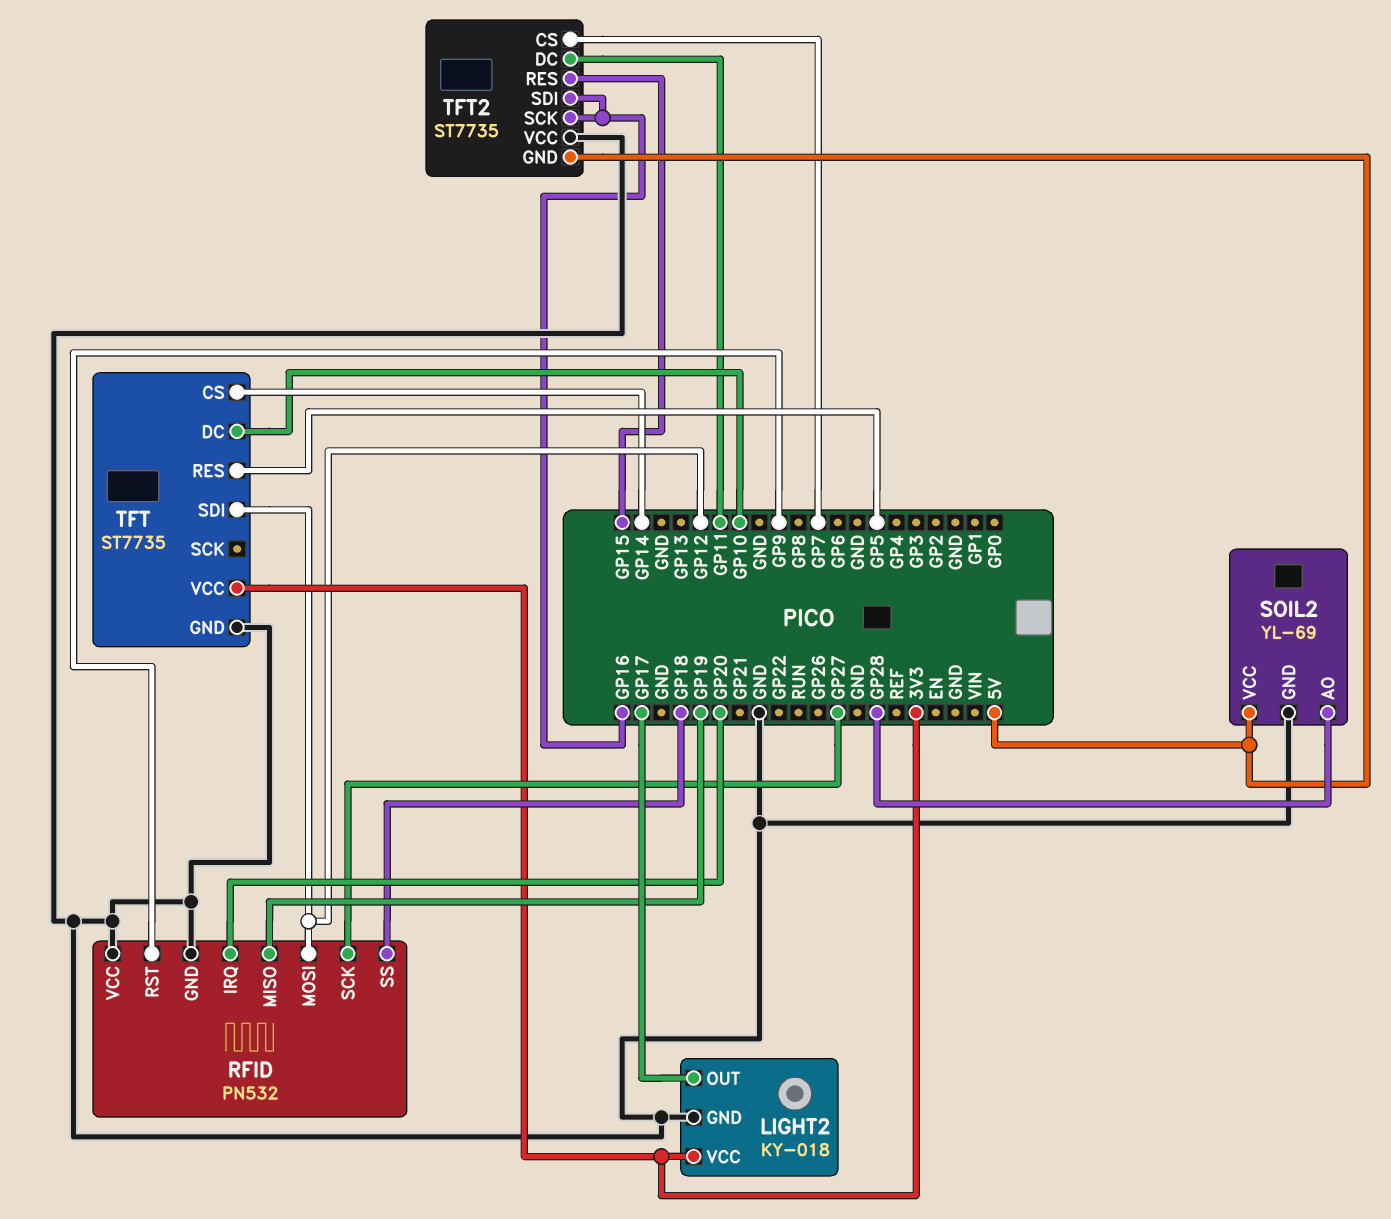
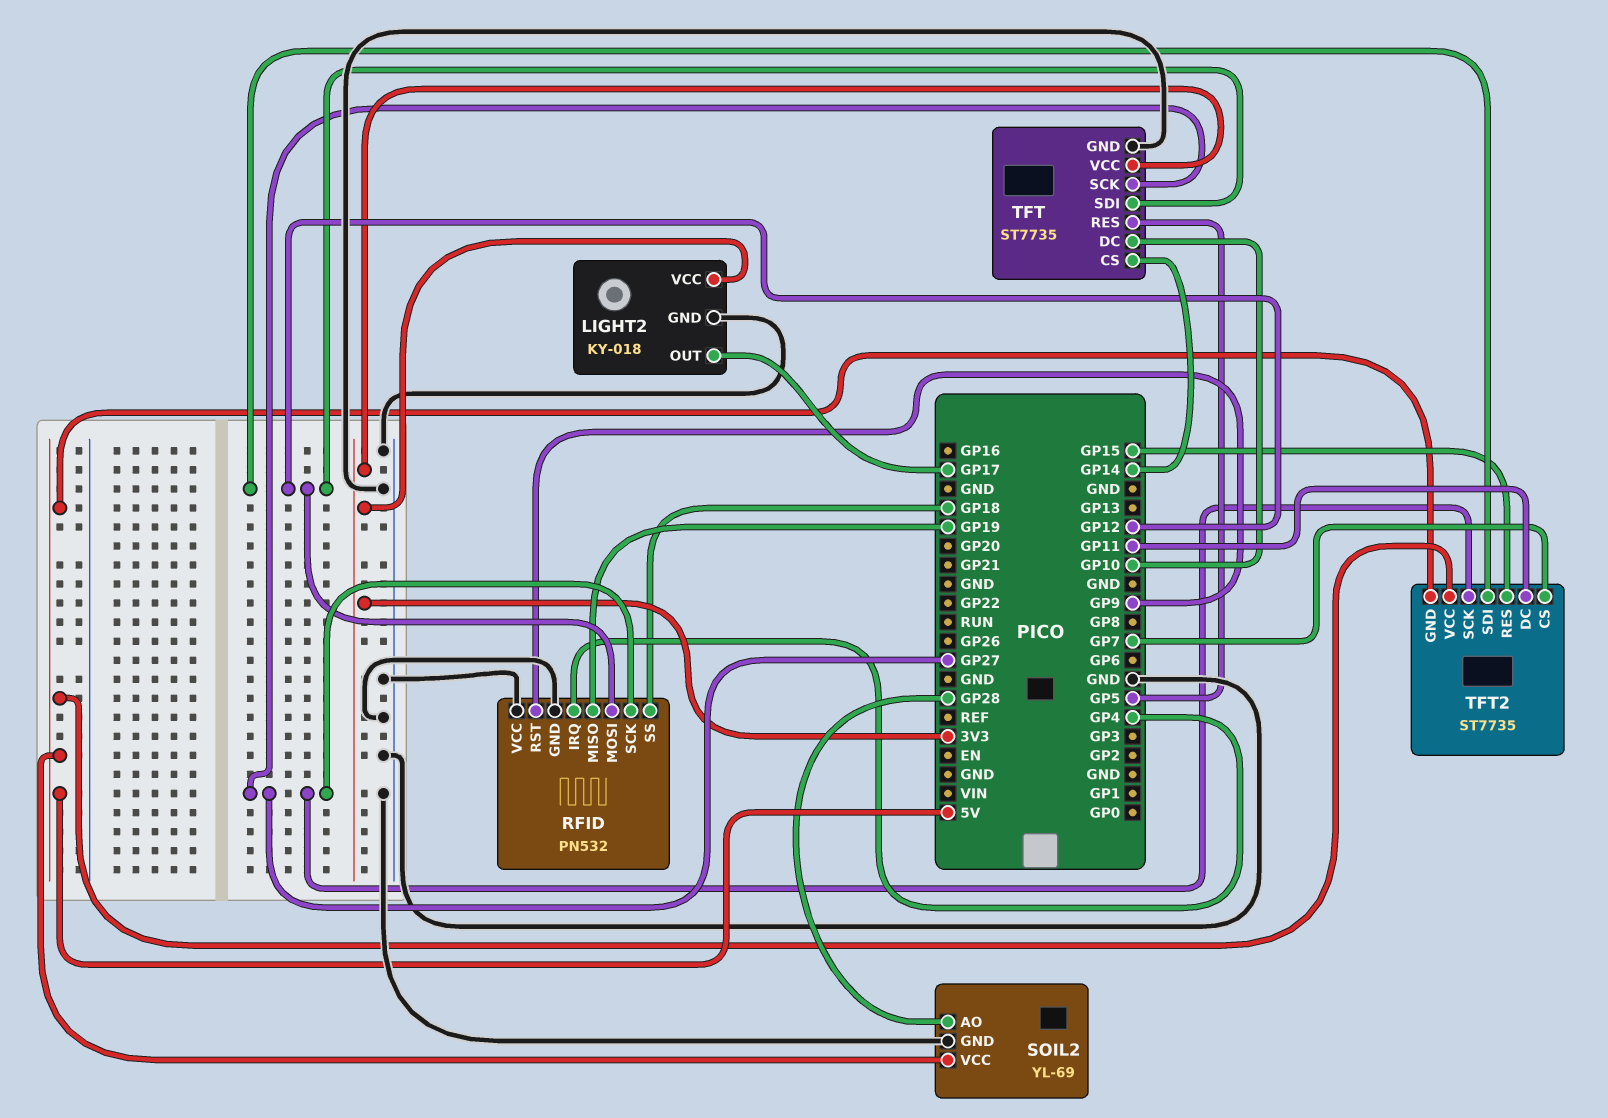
RFID pin IRQ: GP20 -> GP4
TFT pin SCK: none -> GP27
TFT2 pin SCK: GP16 -> GP27
TFT2 pin SDI: GP16 -> GP12
TFT2 pin VCC: GND -> 5V

